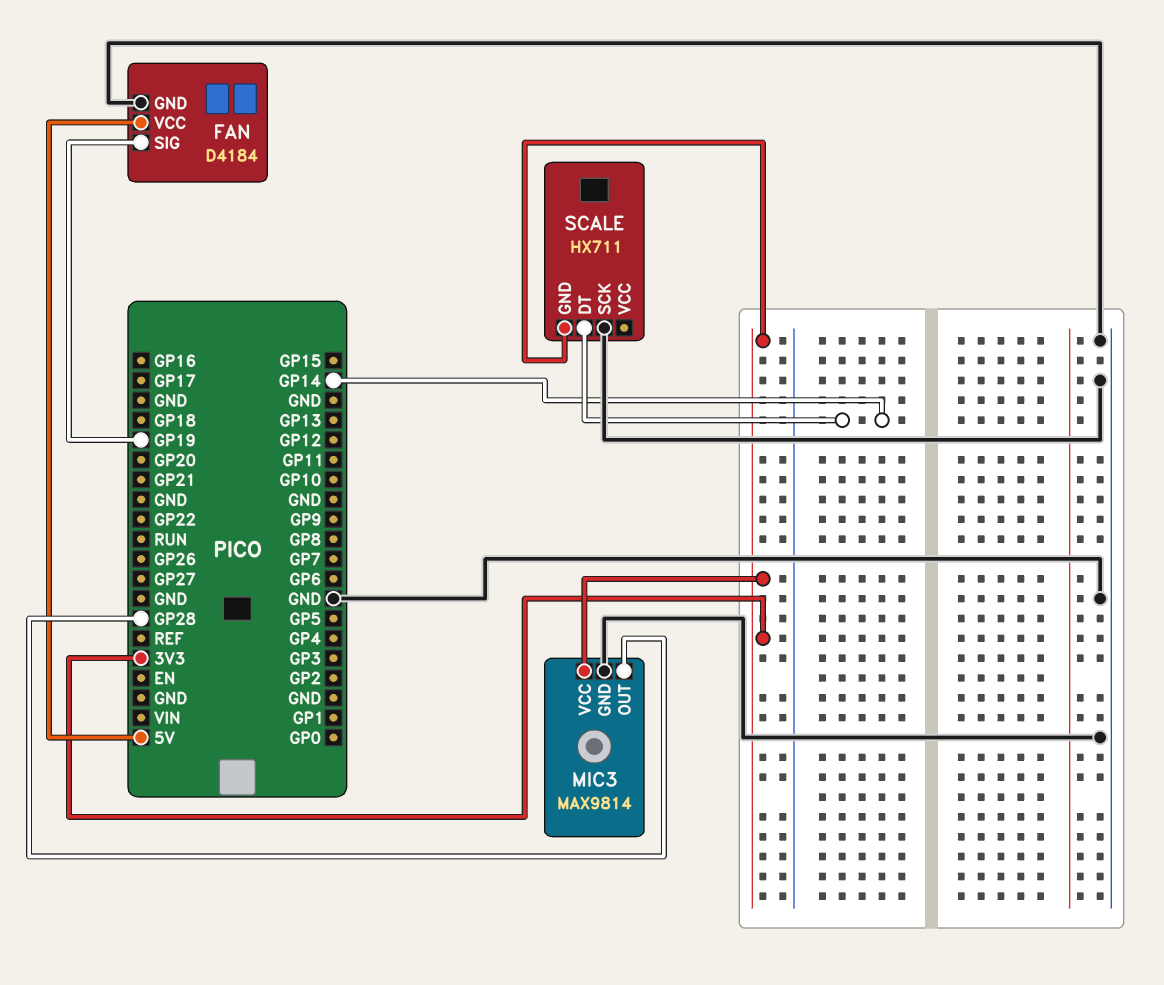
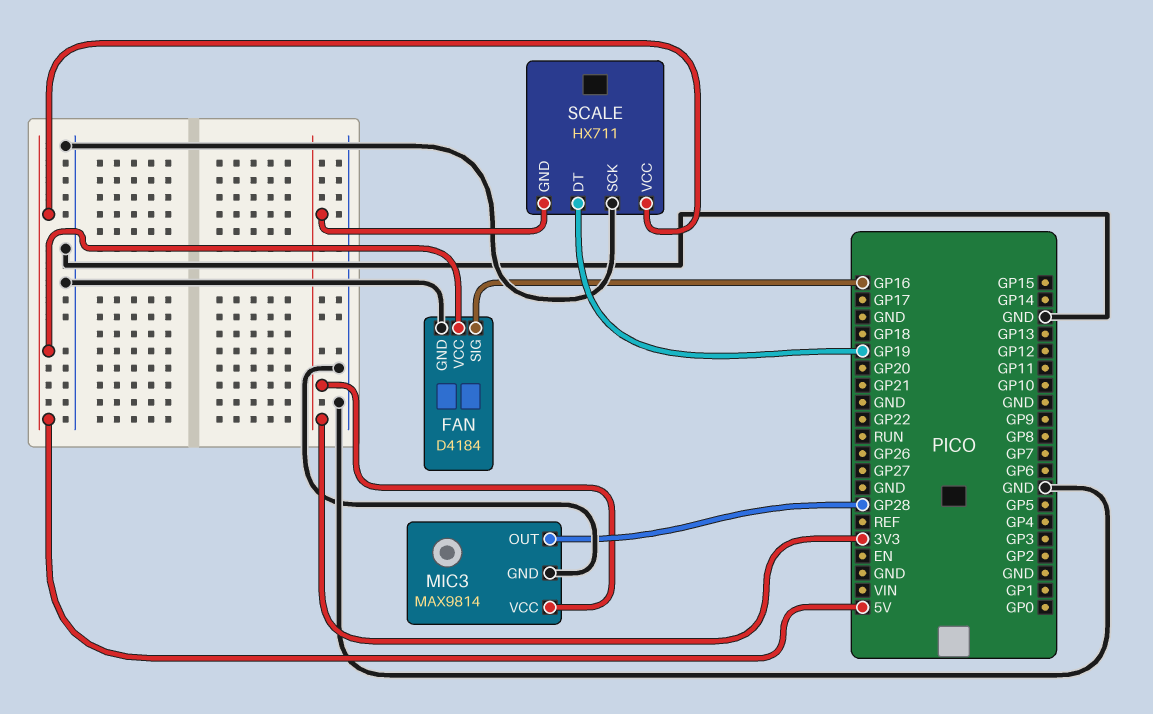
FAN pin SIG: GP19 -> GP16
SCALE pin DT: GP14 -> GP19
SCALE pin VCC: none -> 5V

